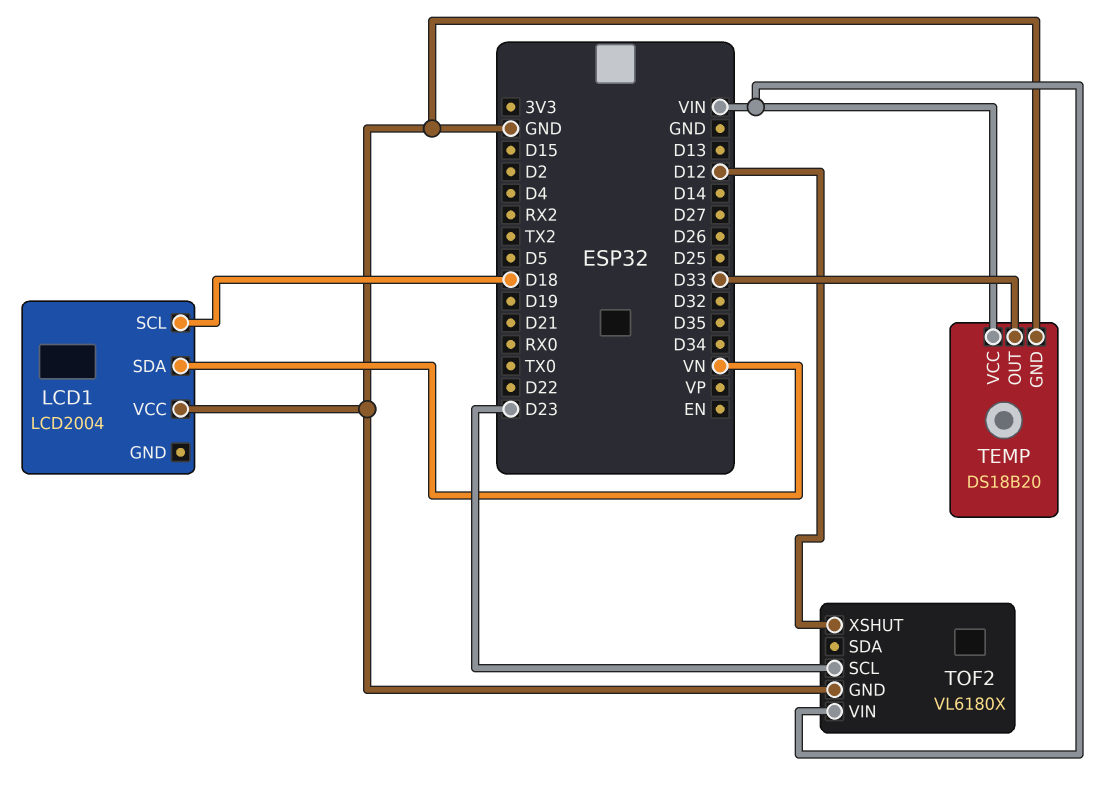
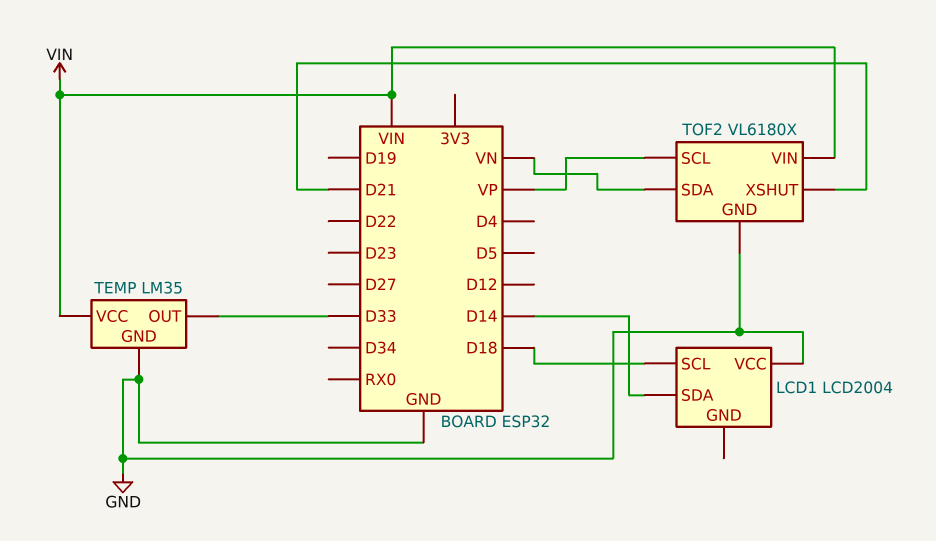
LCD1 pin SDA: VN -> D14
TEMP: DS18B20 -> LM35
TOF2 pin SCL: D23 -> VP
TOF2 pin SDA: none -> VN
TOF2 pin XSHUT: D12 -> D21

